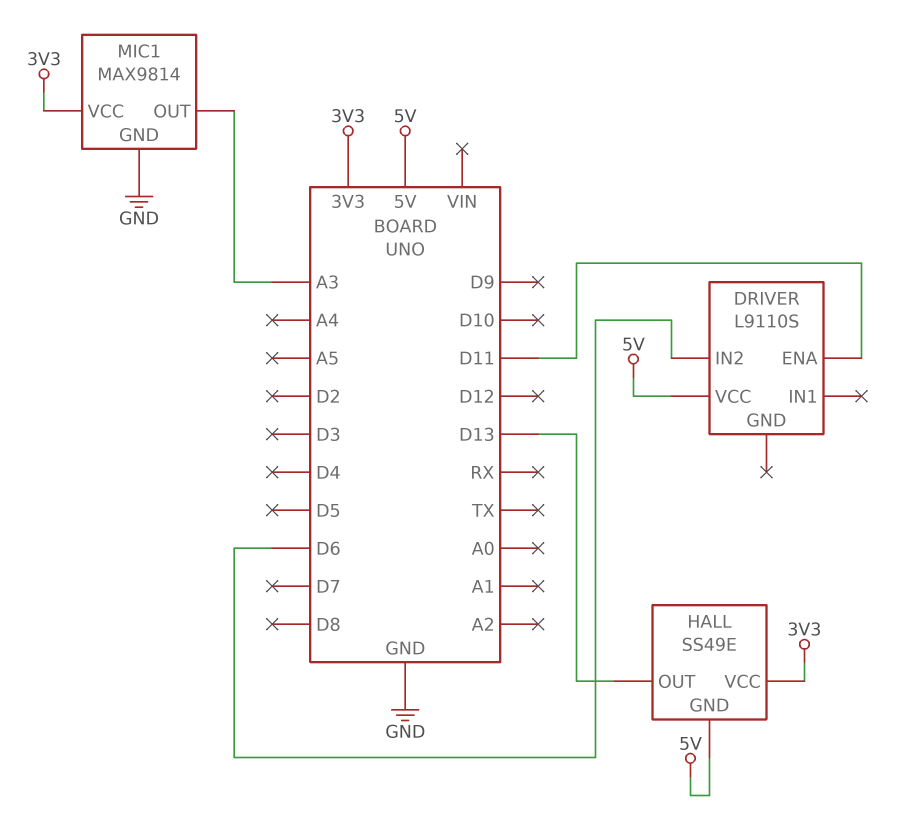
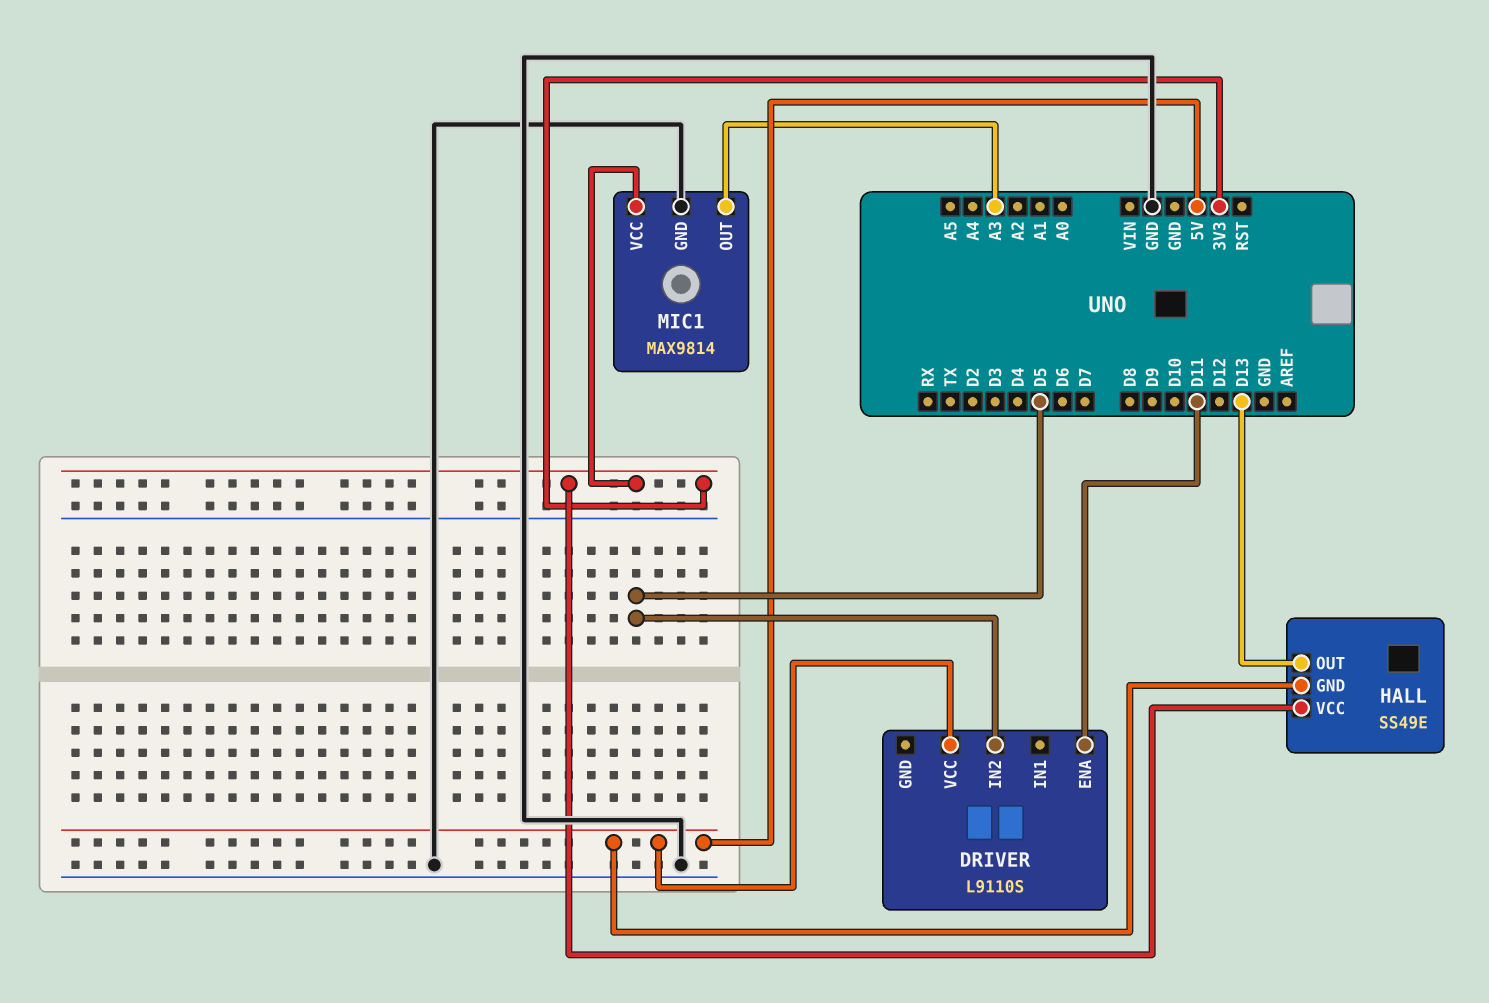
DRIVER pin IN2: D6 -> D5

